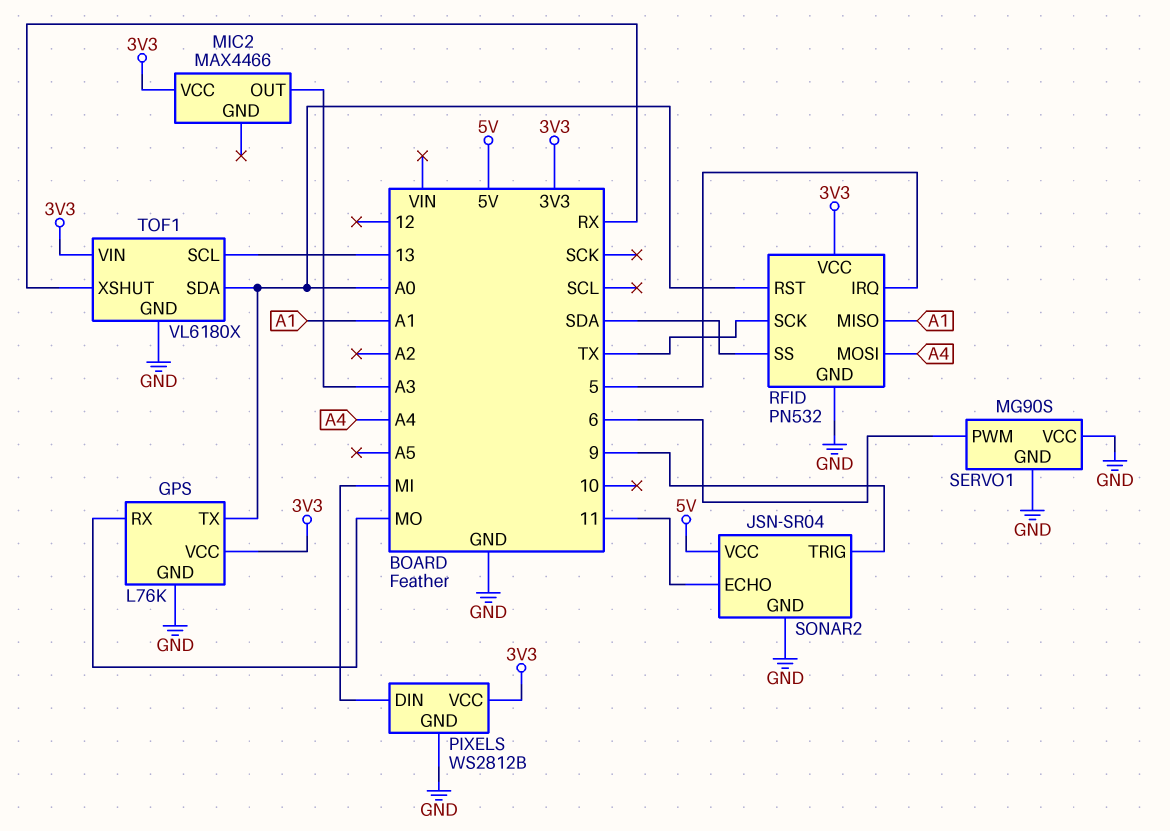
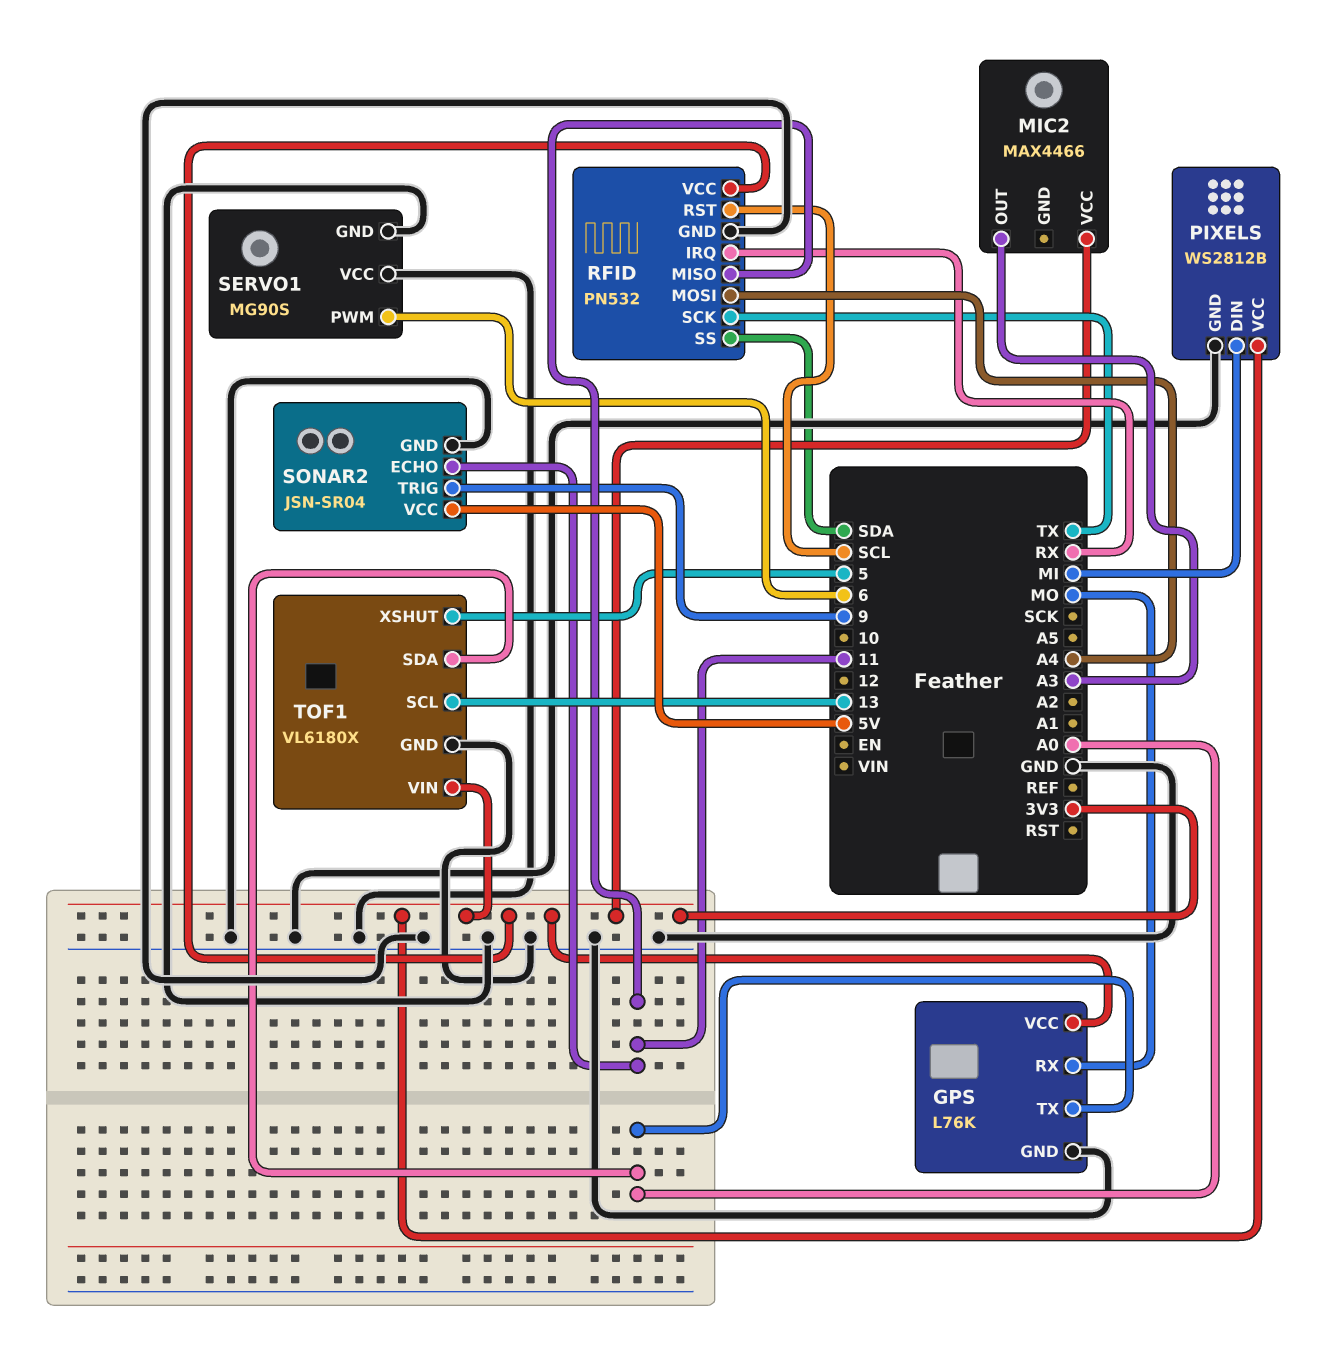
RFID pin IRQ: 5 -> RX
RFID pin MISO: A1 -> 11
RFID pin RST: A0 -> SCL
TOF1 pin XSHUT: RX -> 5

